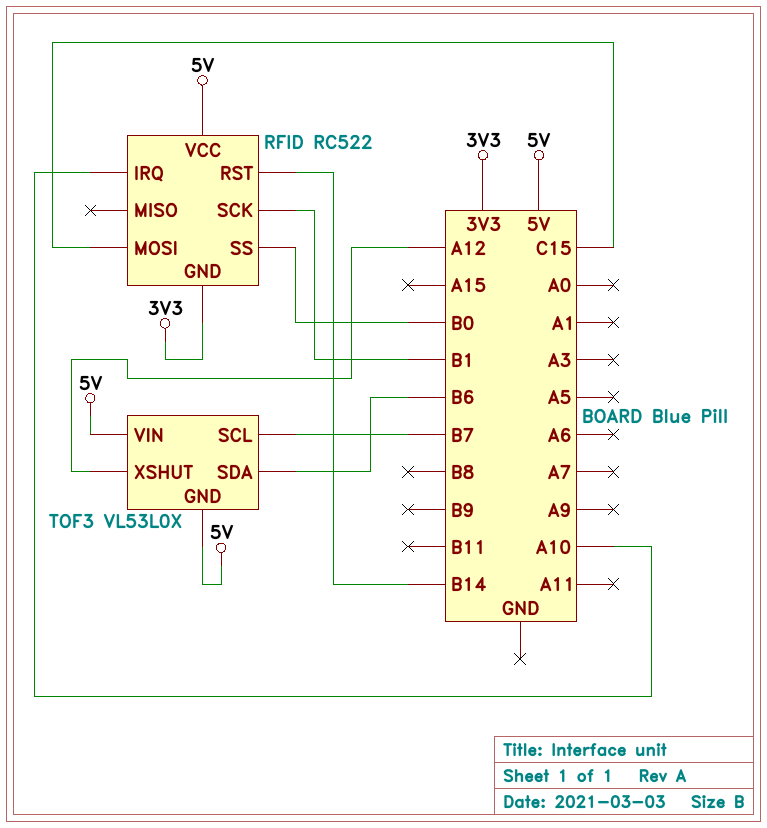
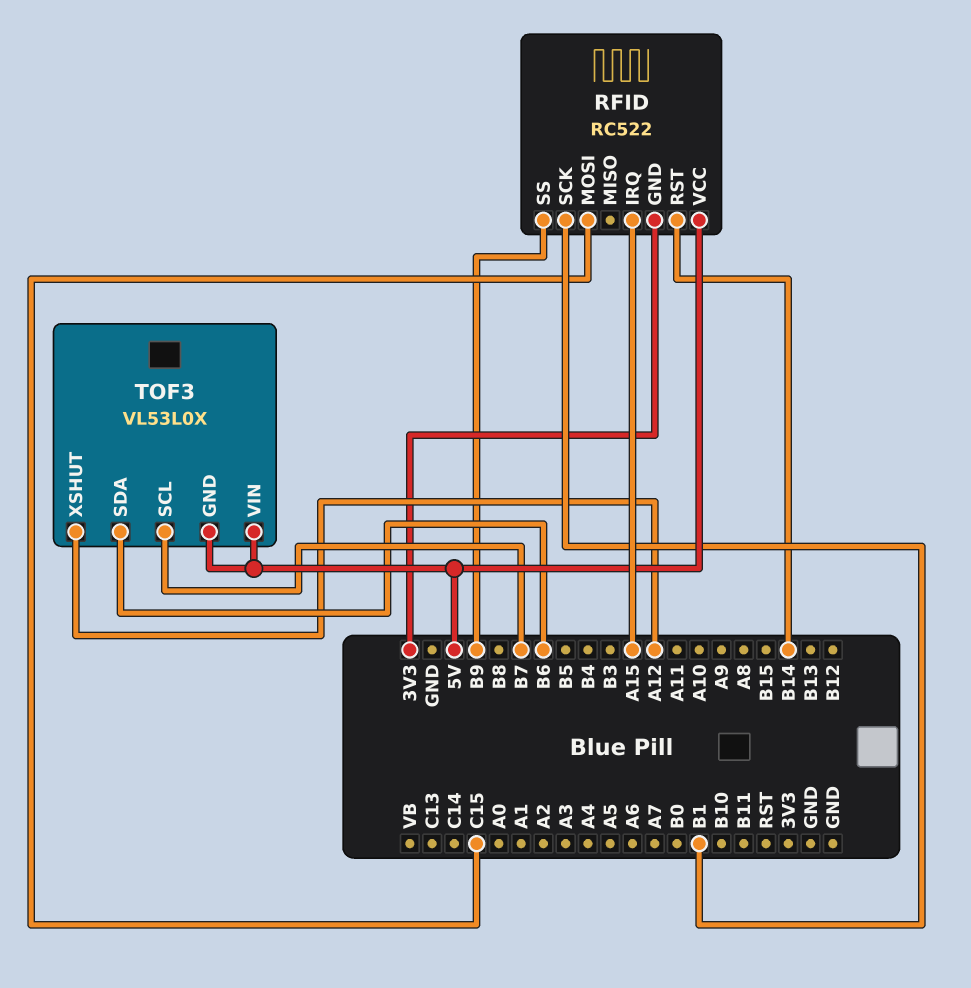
RFID pin IRQ: A10 -> A15
RFID pin SS: B0 -> B9

